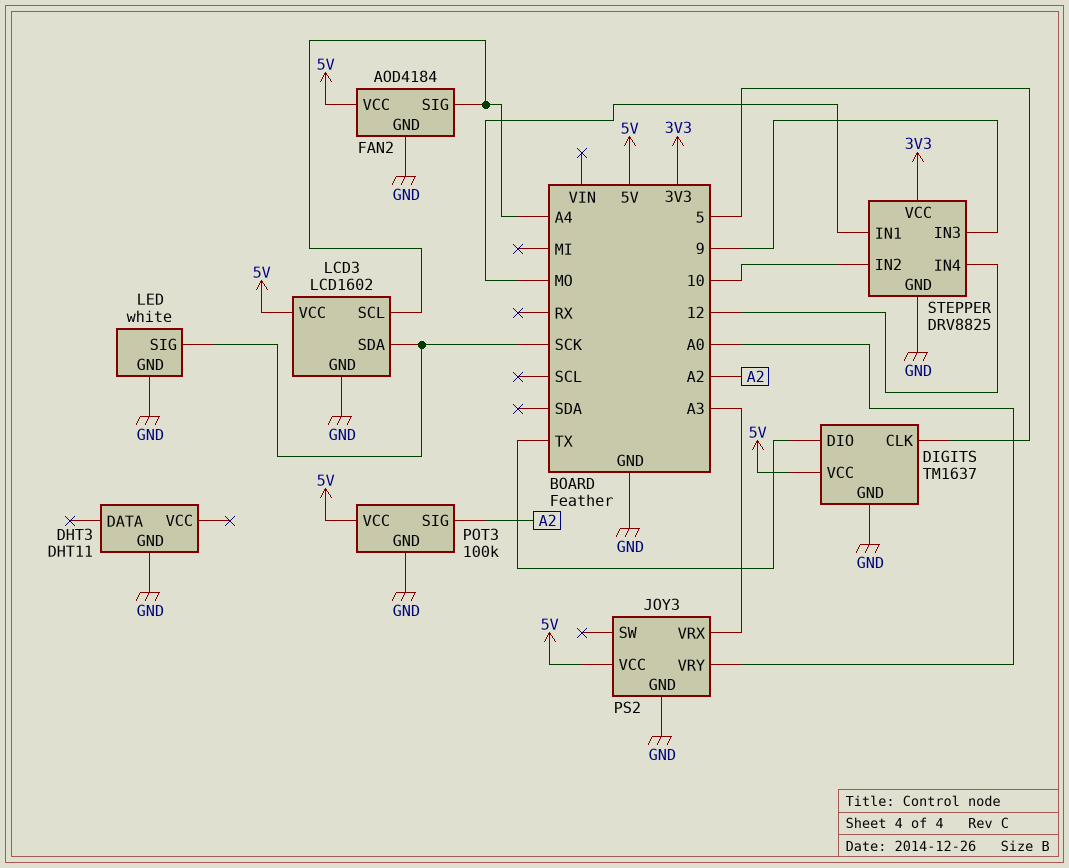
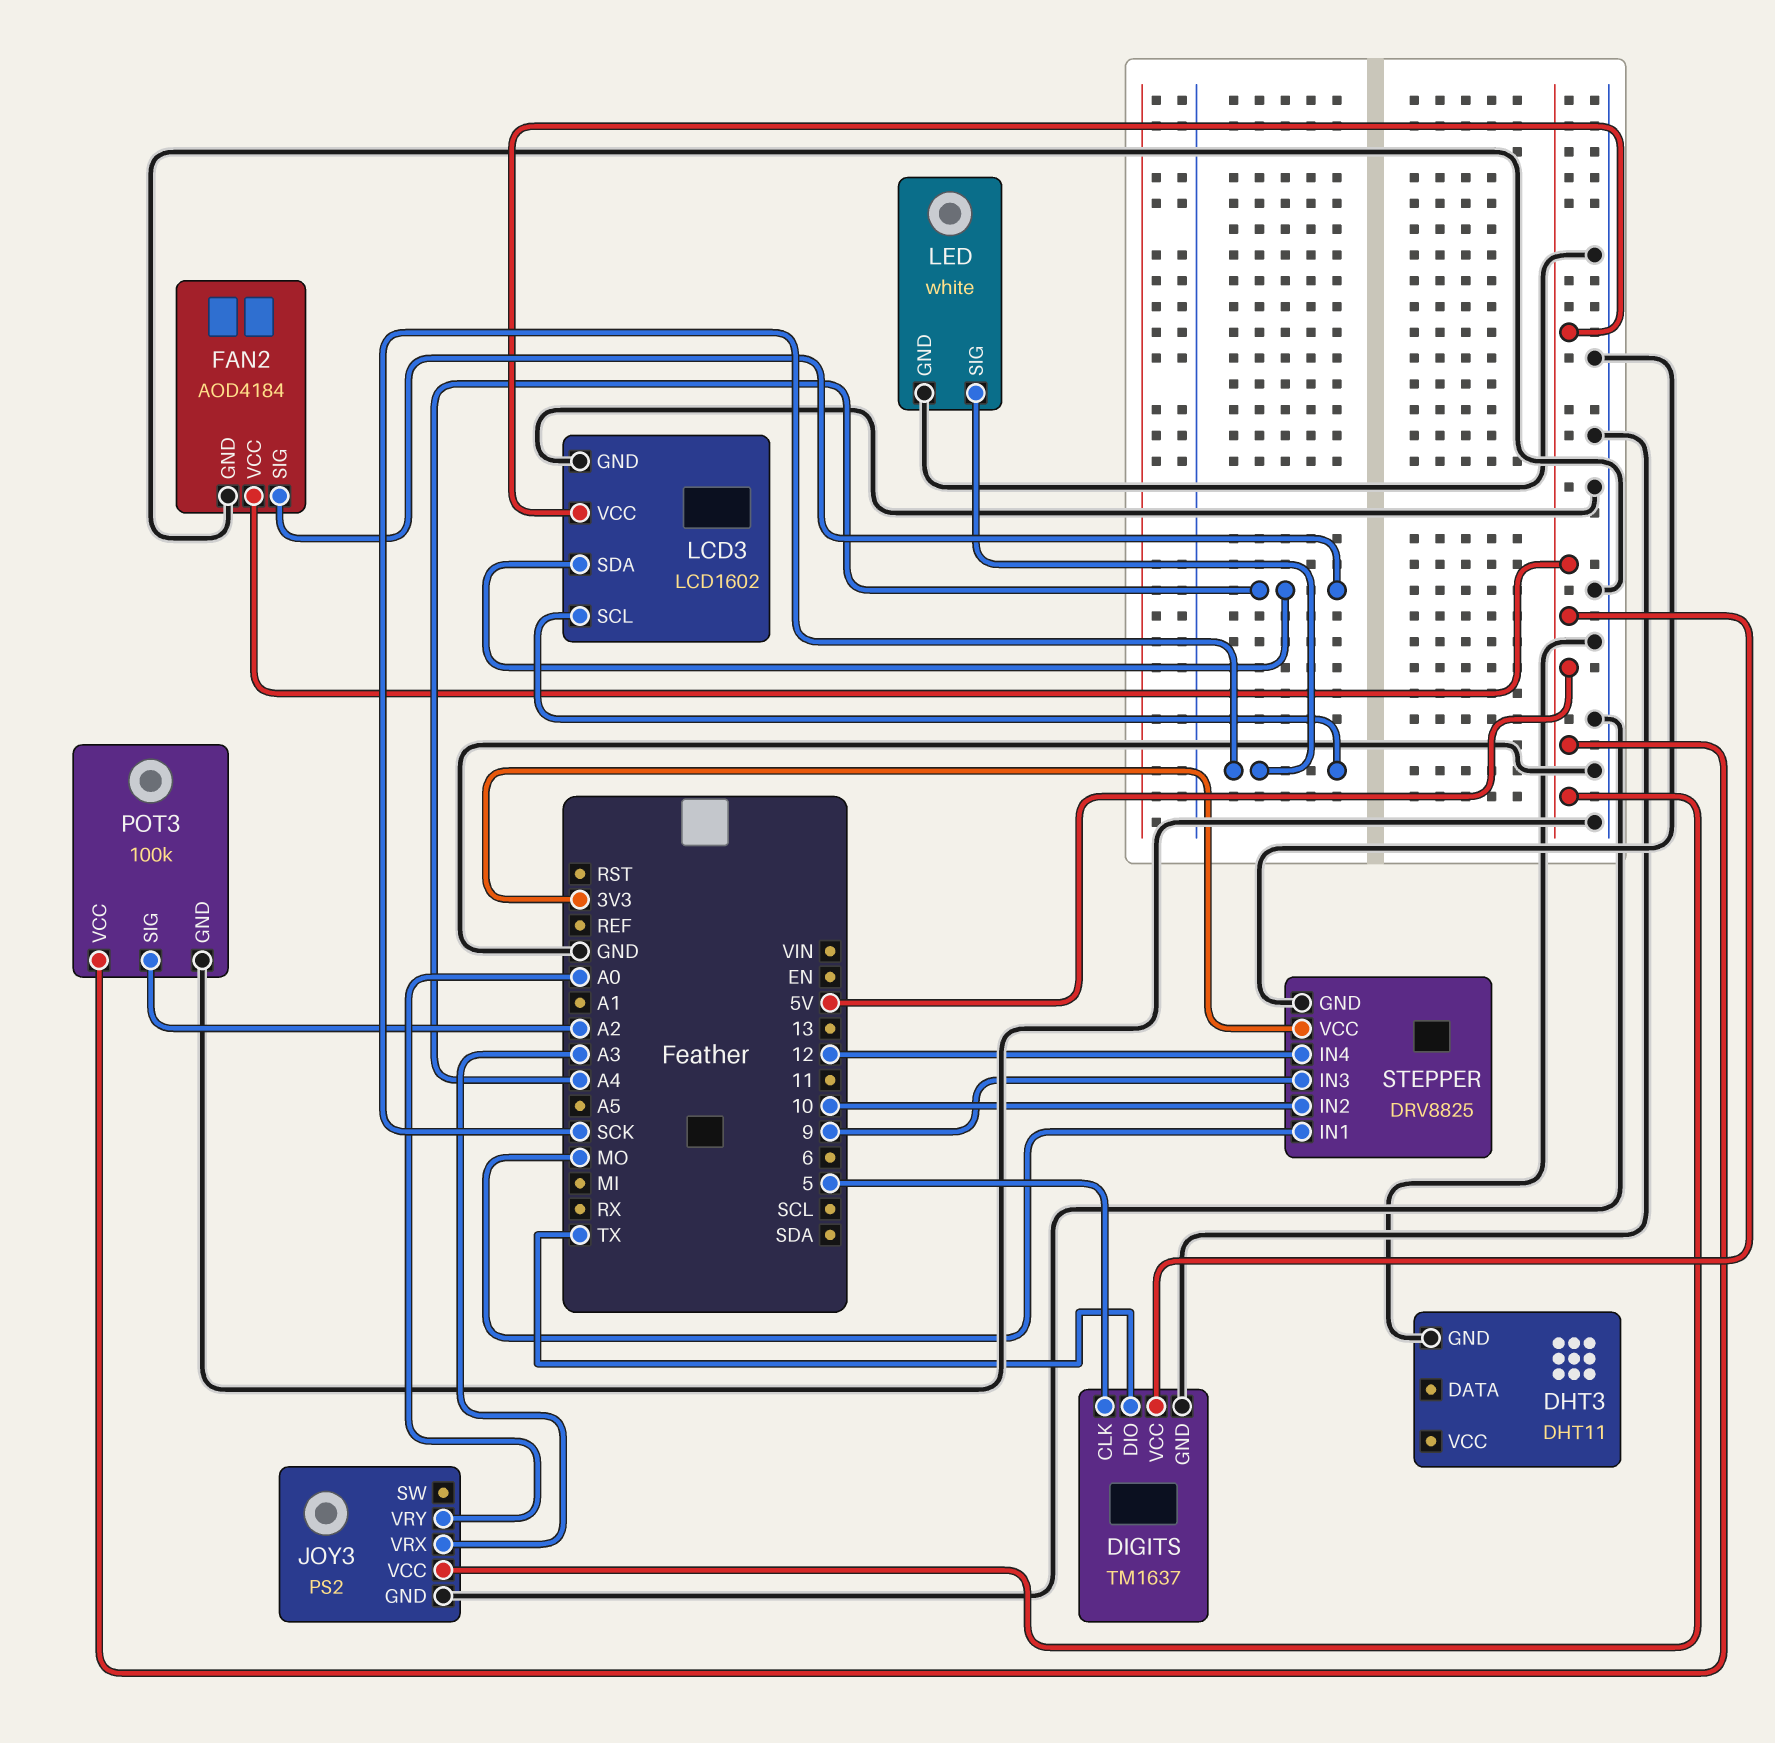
LCD3 pin SCL: A4 -> SCK
LCD3 pin SDA: SCK -> A4

